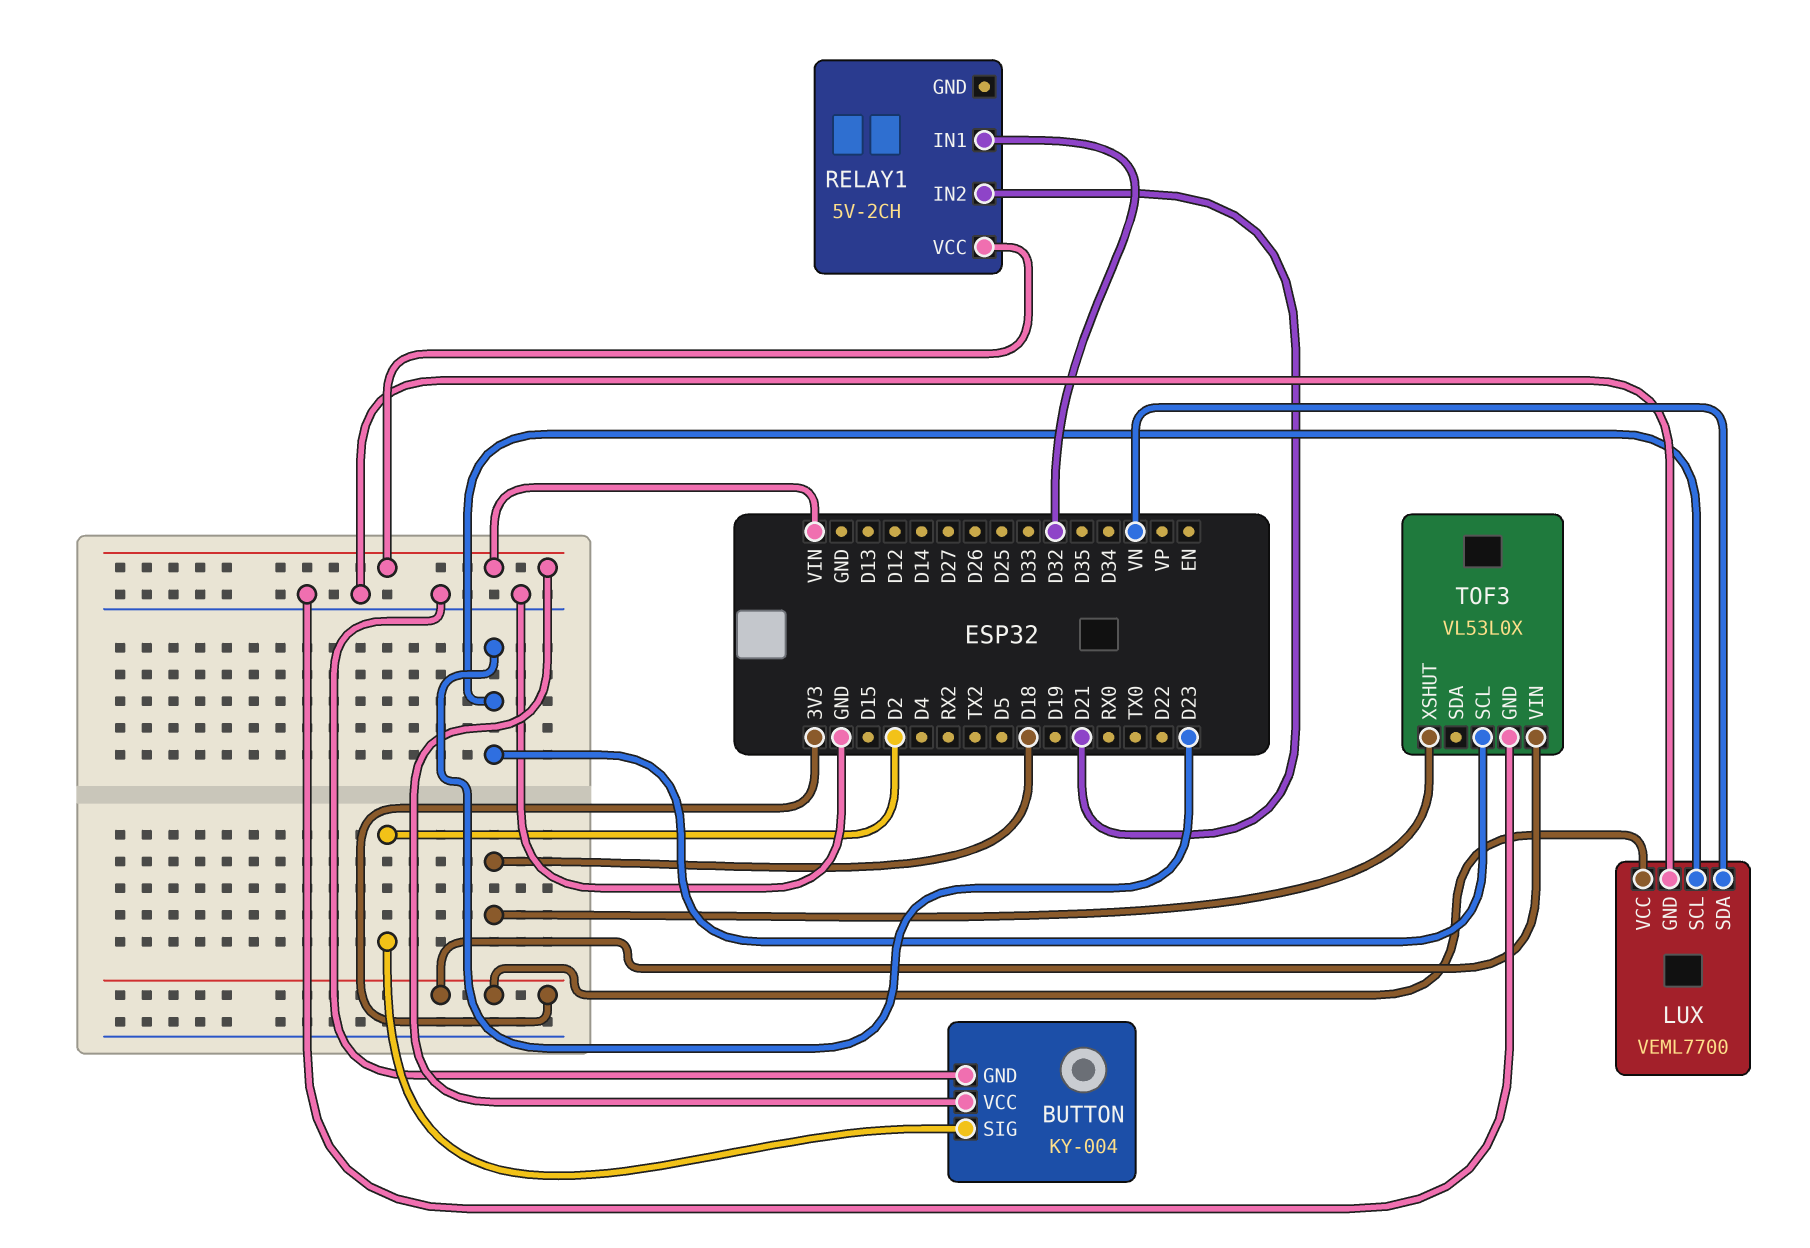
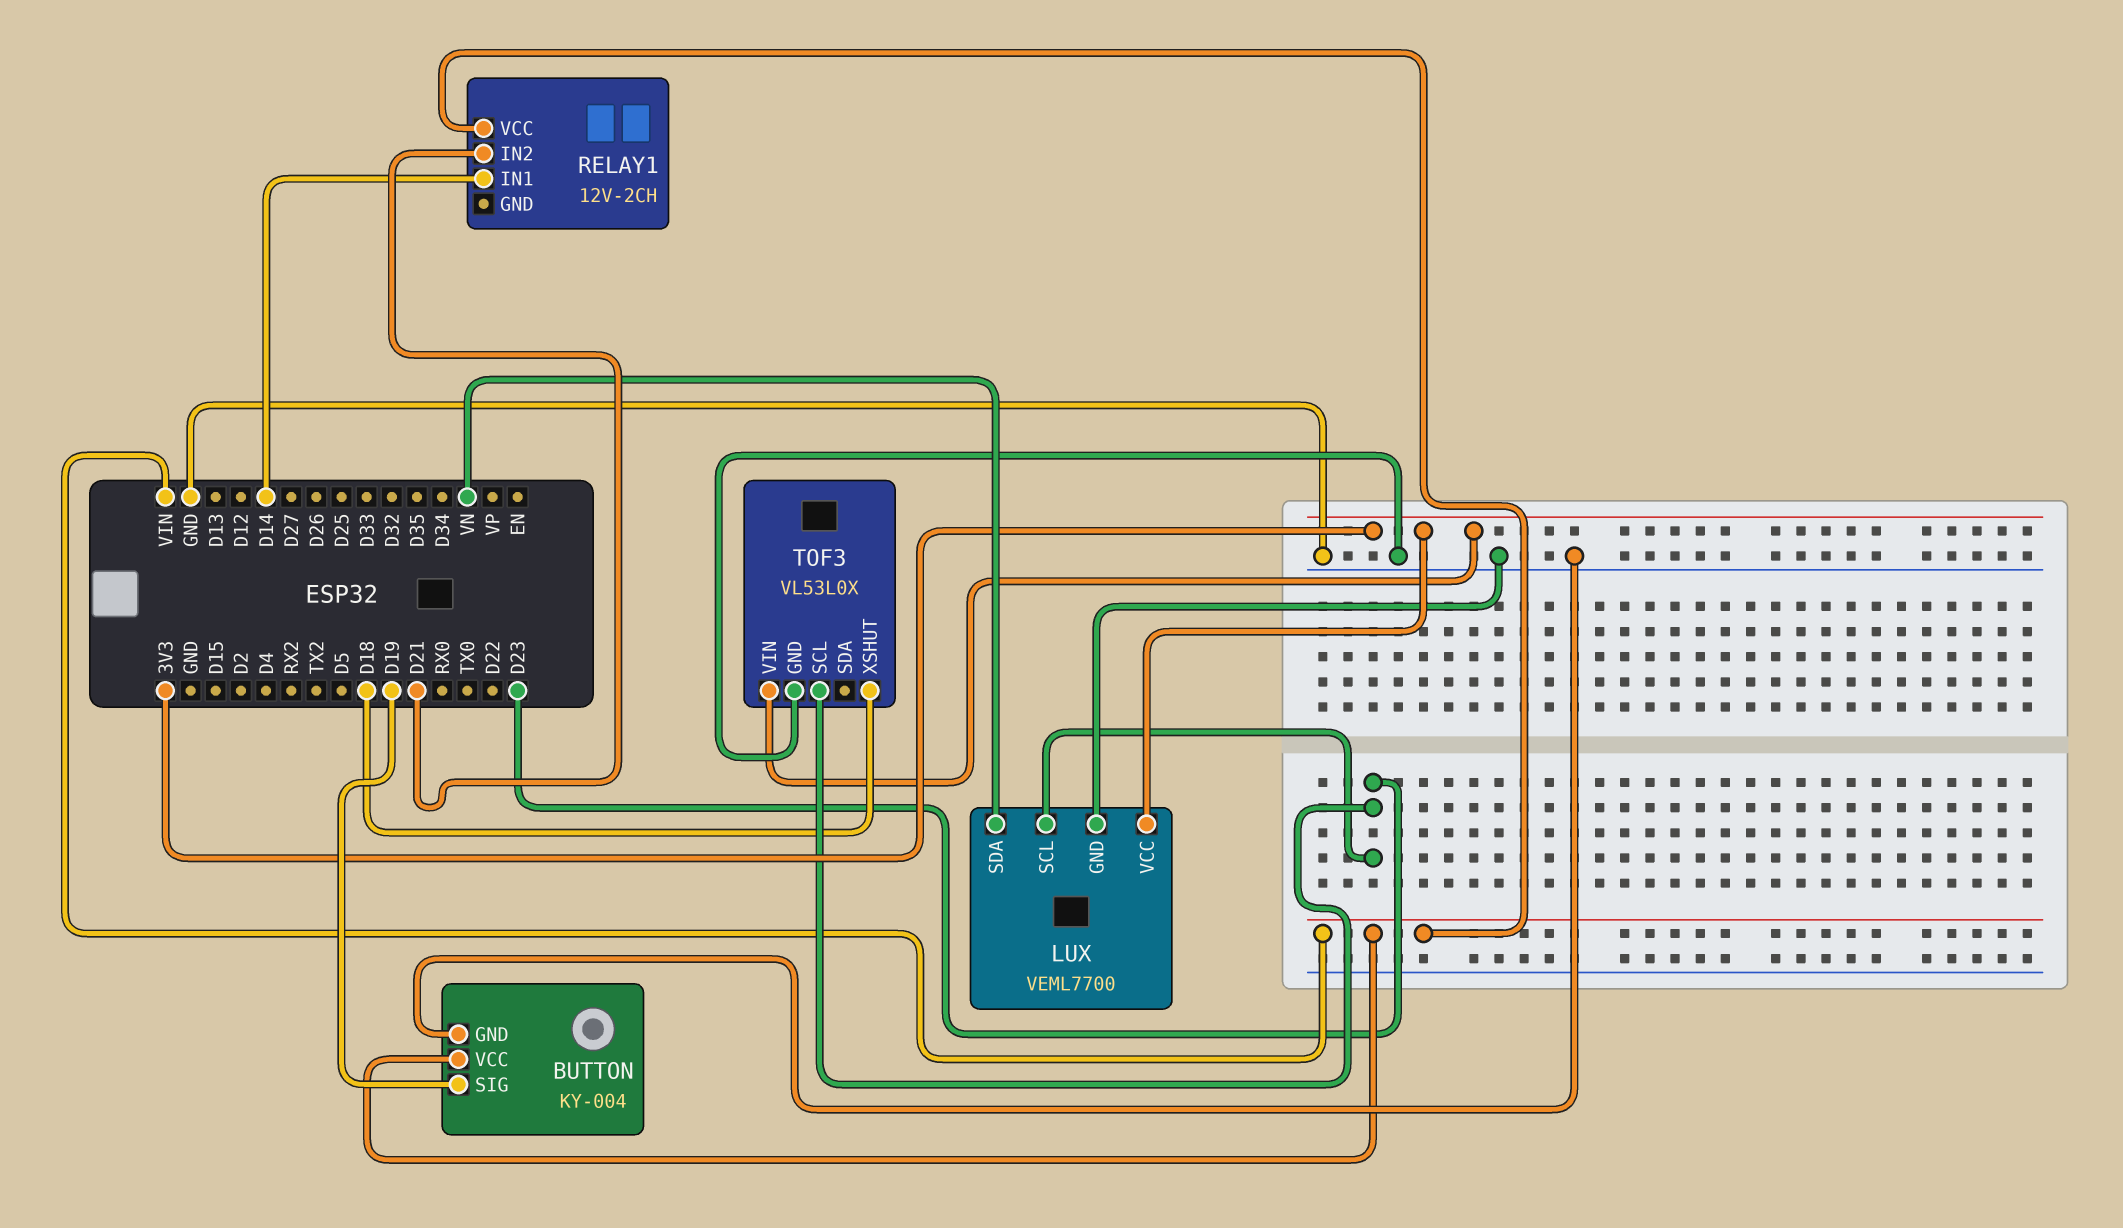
BUTTON pin SIG: D2 -> D19
RELAY1: 5V-2CH -> 12V-2CH
RELAY1 pin IN1: D32 -> D14

